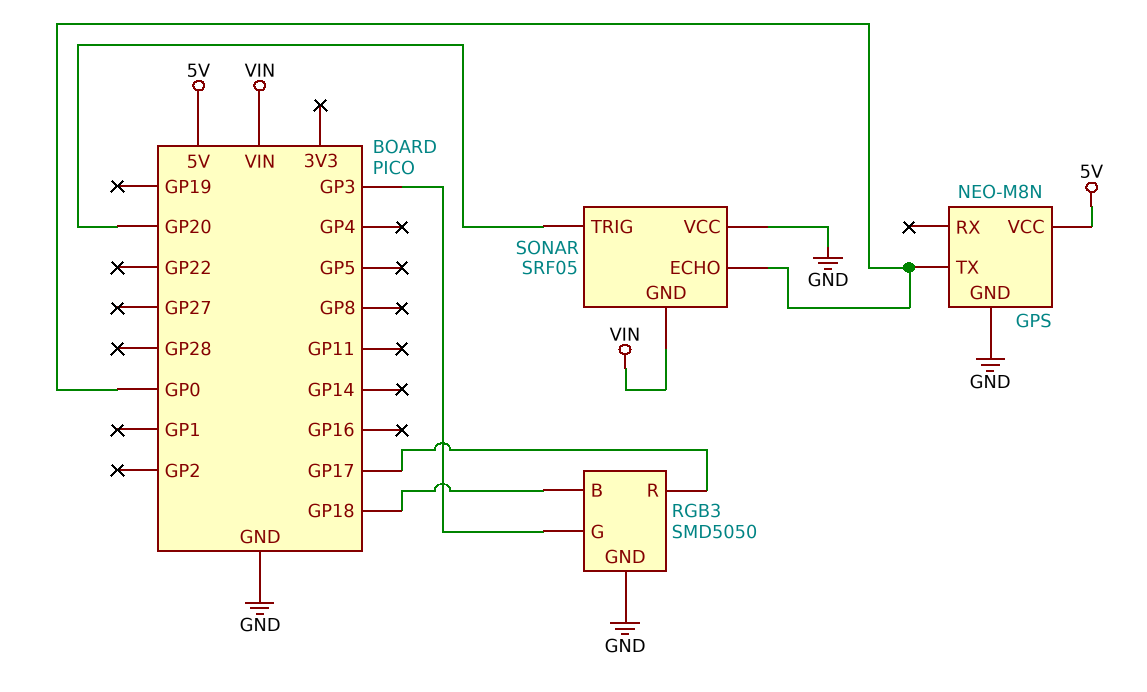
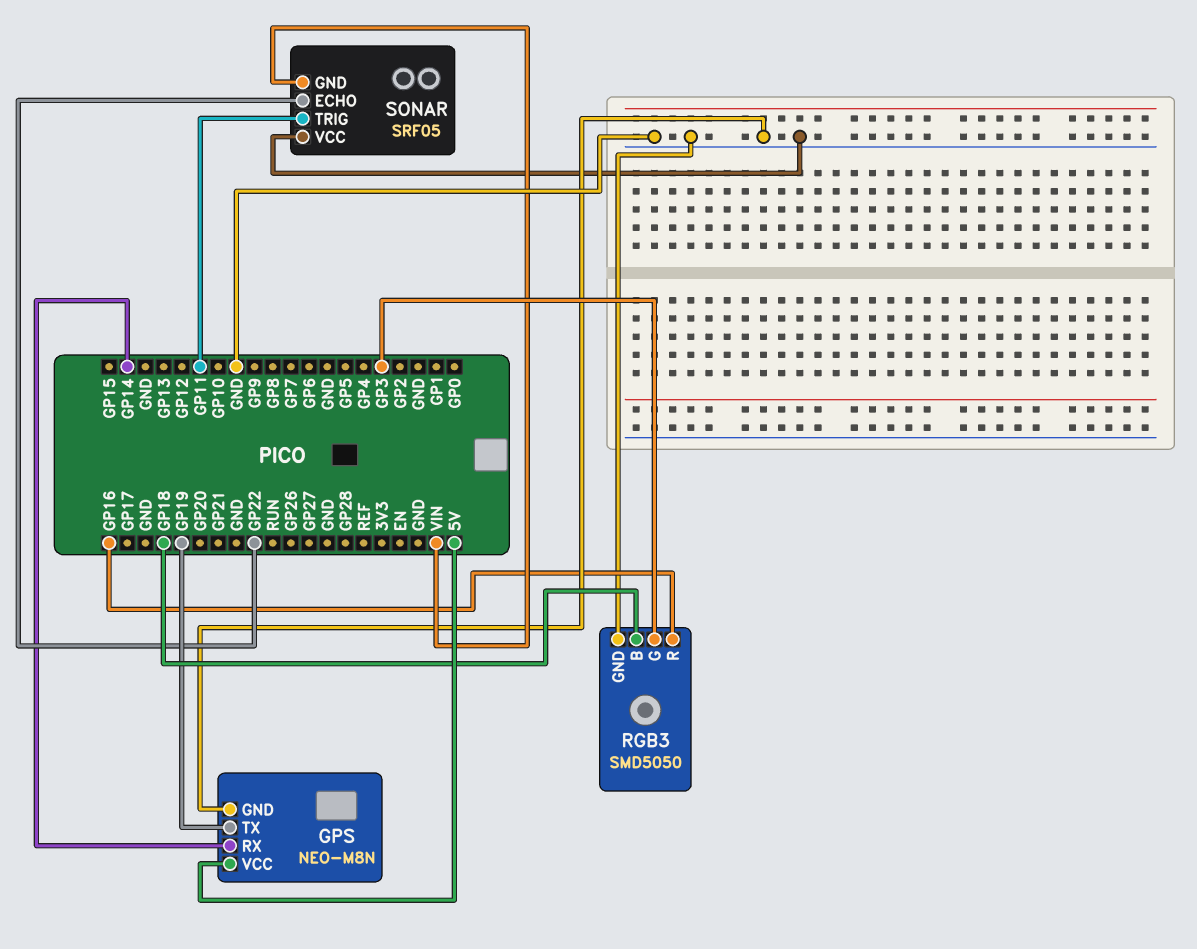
GPS pin RX: none -> GP14
GPS pin TX: GP0 -> GP19
RGB3 pin R: GP17 -> GP16
SONAR pin ECHO: GP0 -> GP22
SONAR pin TRIG: GP20 -> GP11

